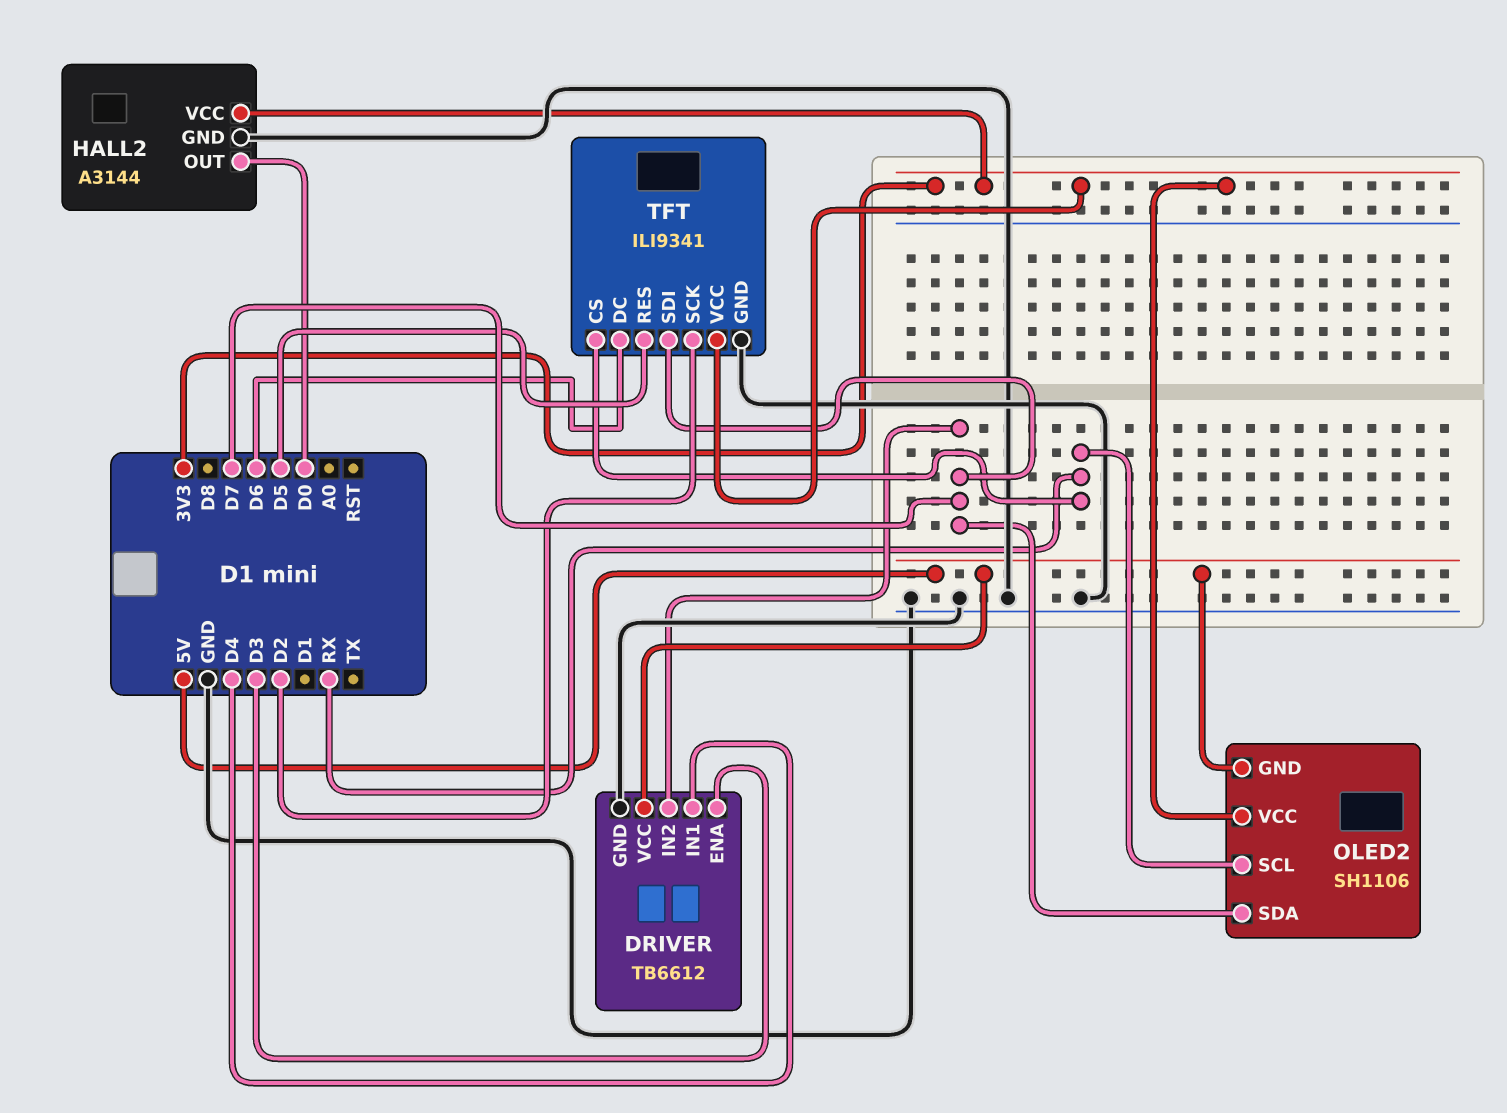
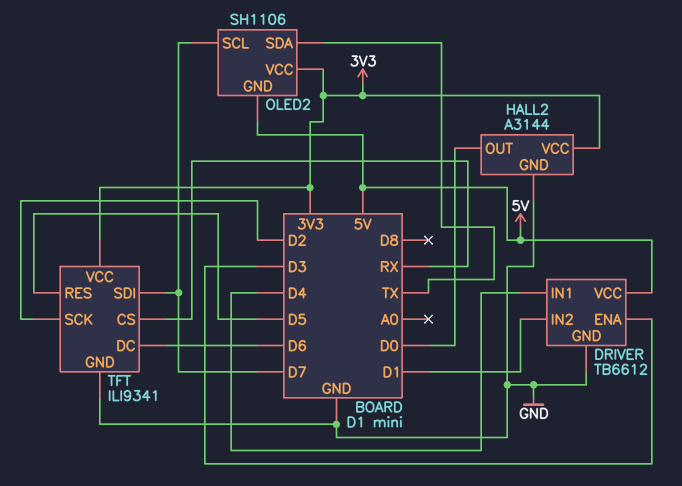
DRIVER pin IN2: D7 -> D1
OLED2 pin SCL: RX -> D7
OLED2 pin SDA: D7 -> TX

